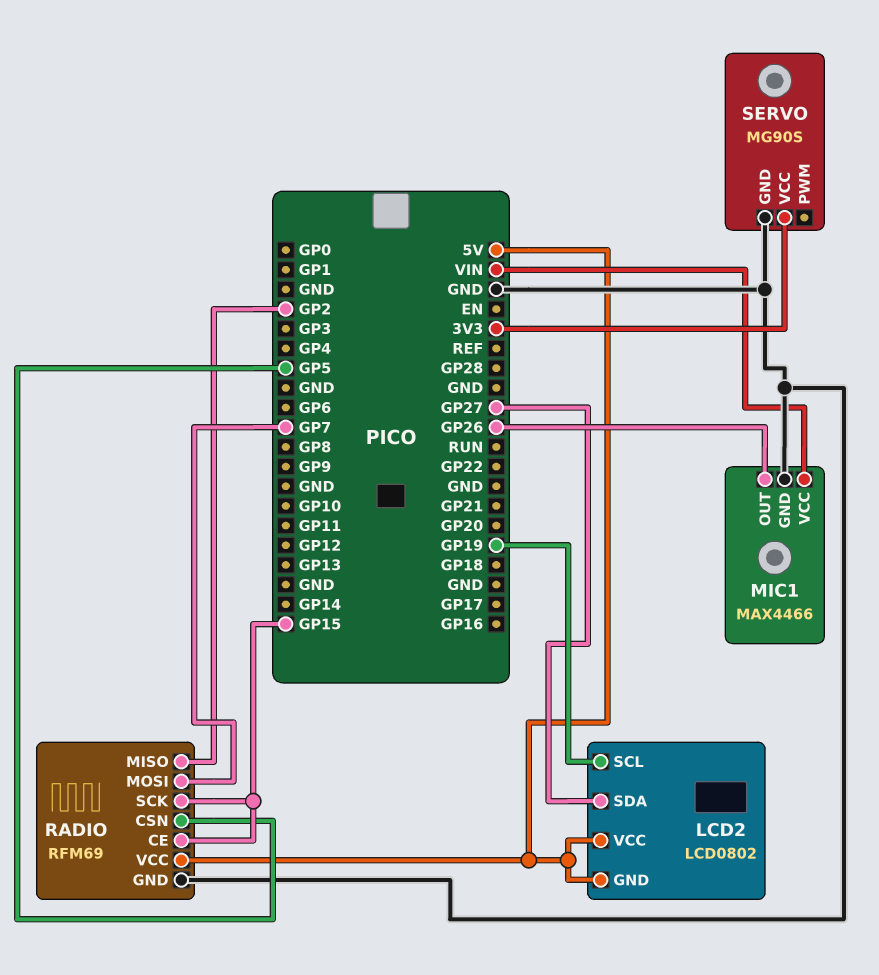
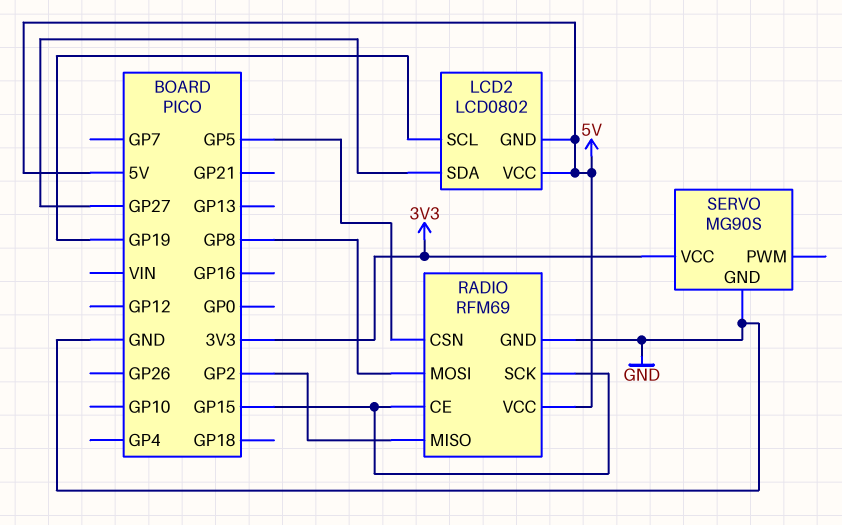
MIC1: MAX4466 -> none
MIC1 pin GND: GND -> none
MIC1 pin OUT: GP26 -> none
MIC1 pin VCC: VIN -> none
RADIO pin MOSI: GP7 -> GP8

